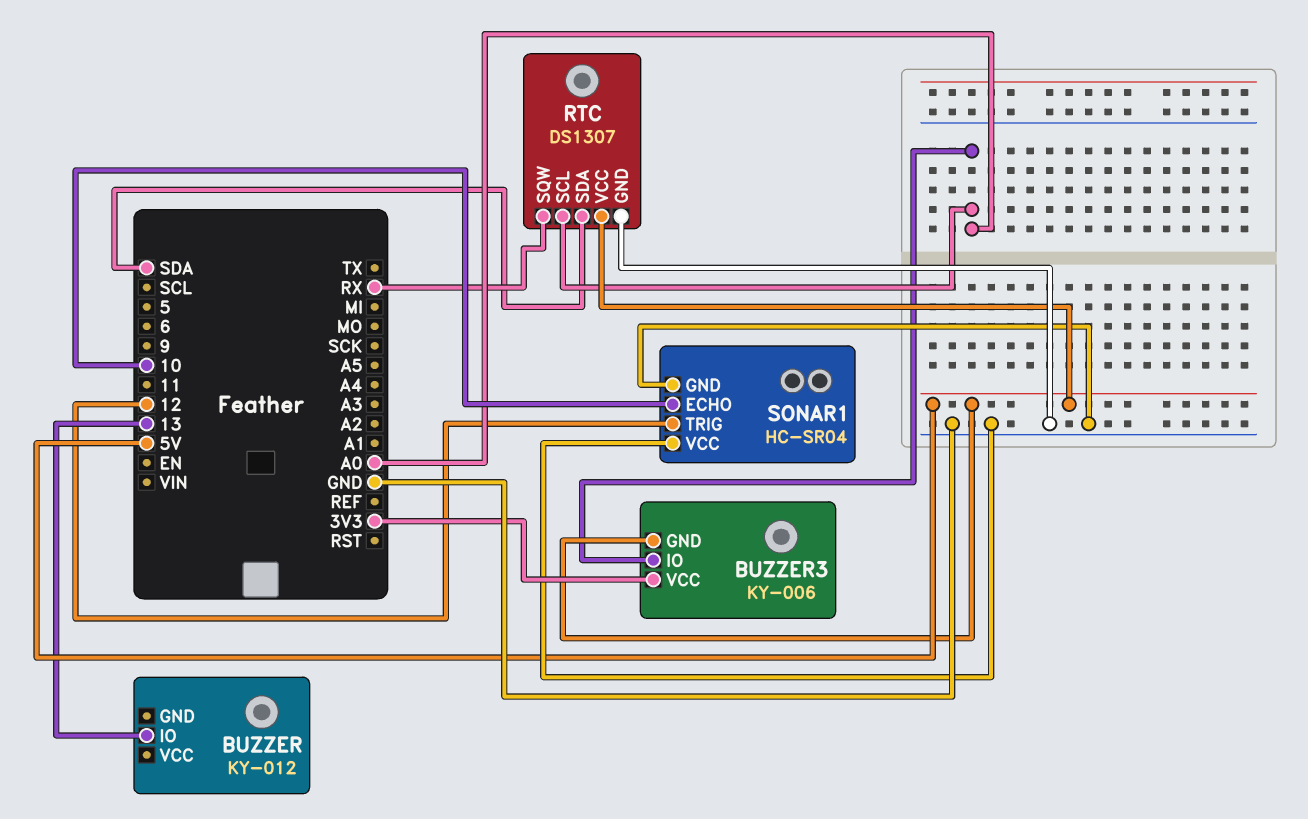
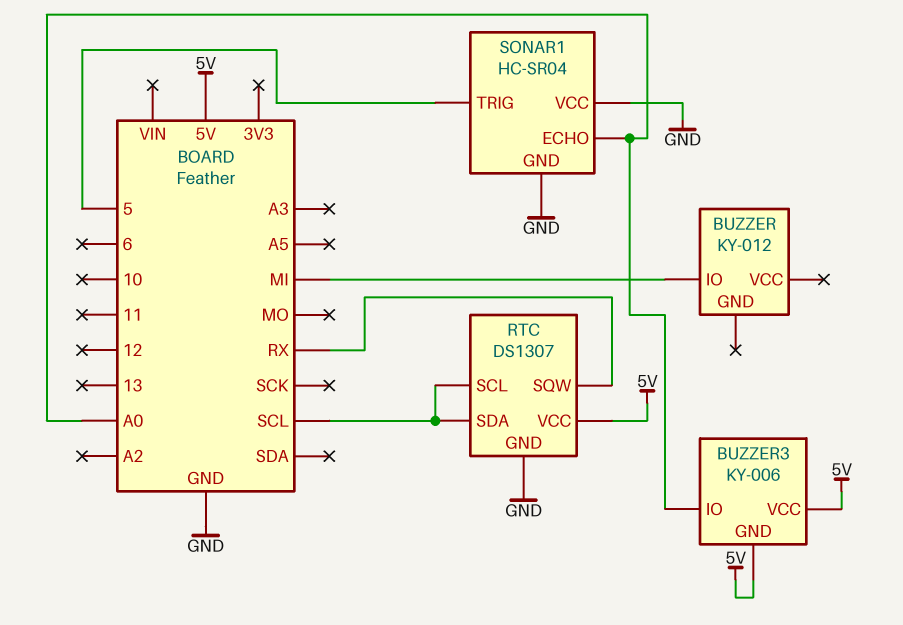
BUZZER pin IO: 13 -> MI
BUZZER3 pin VCC: 3V3 -> 5V
RTC pin SCL: A0 -> SCL
RTC pin SDA: SDA -> SCL
SONAR1 pin ECHO: 10 -> A0
SONAR1 pin TRIG: 12 -> 5

